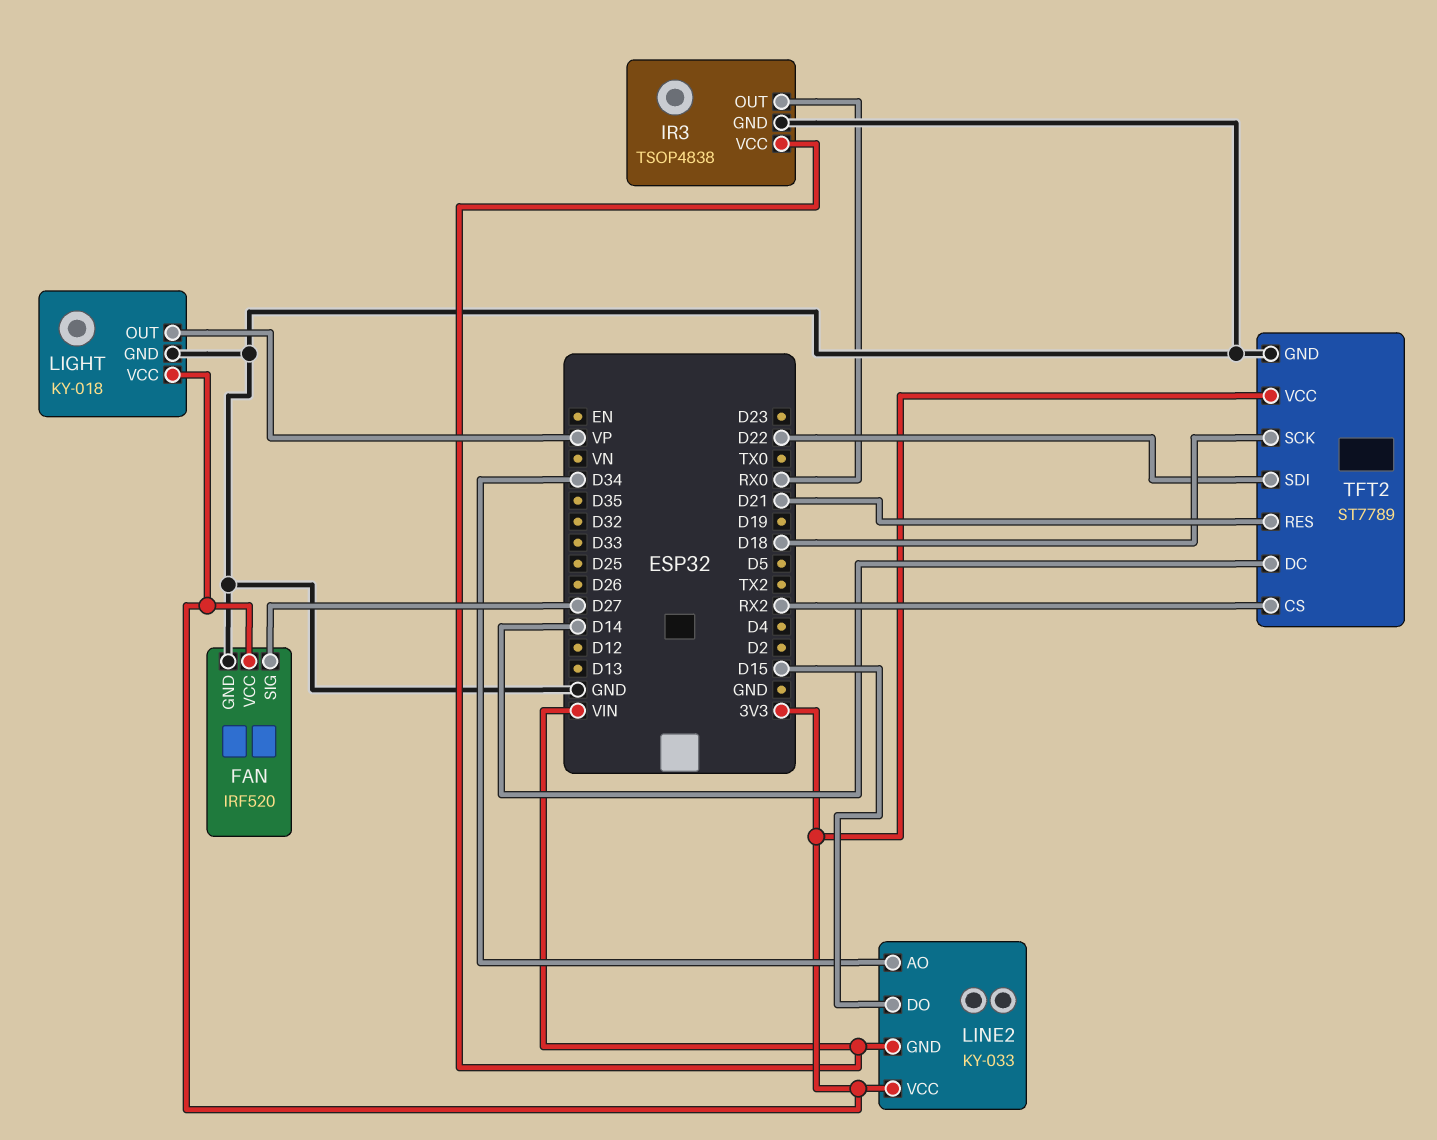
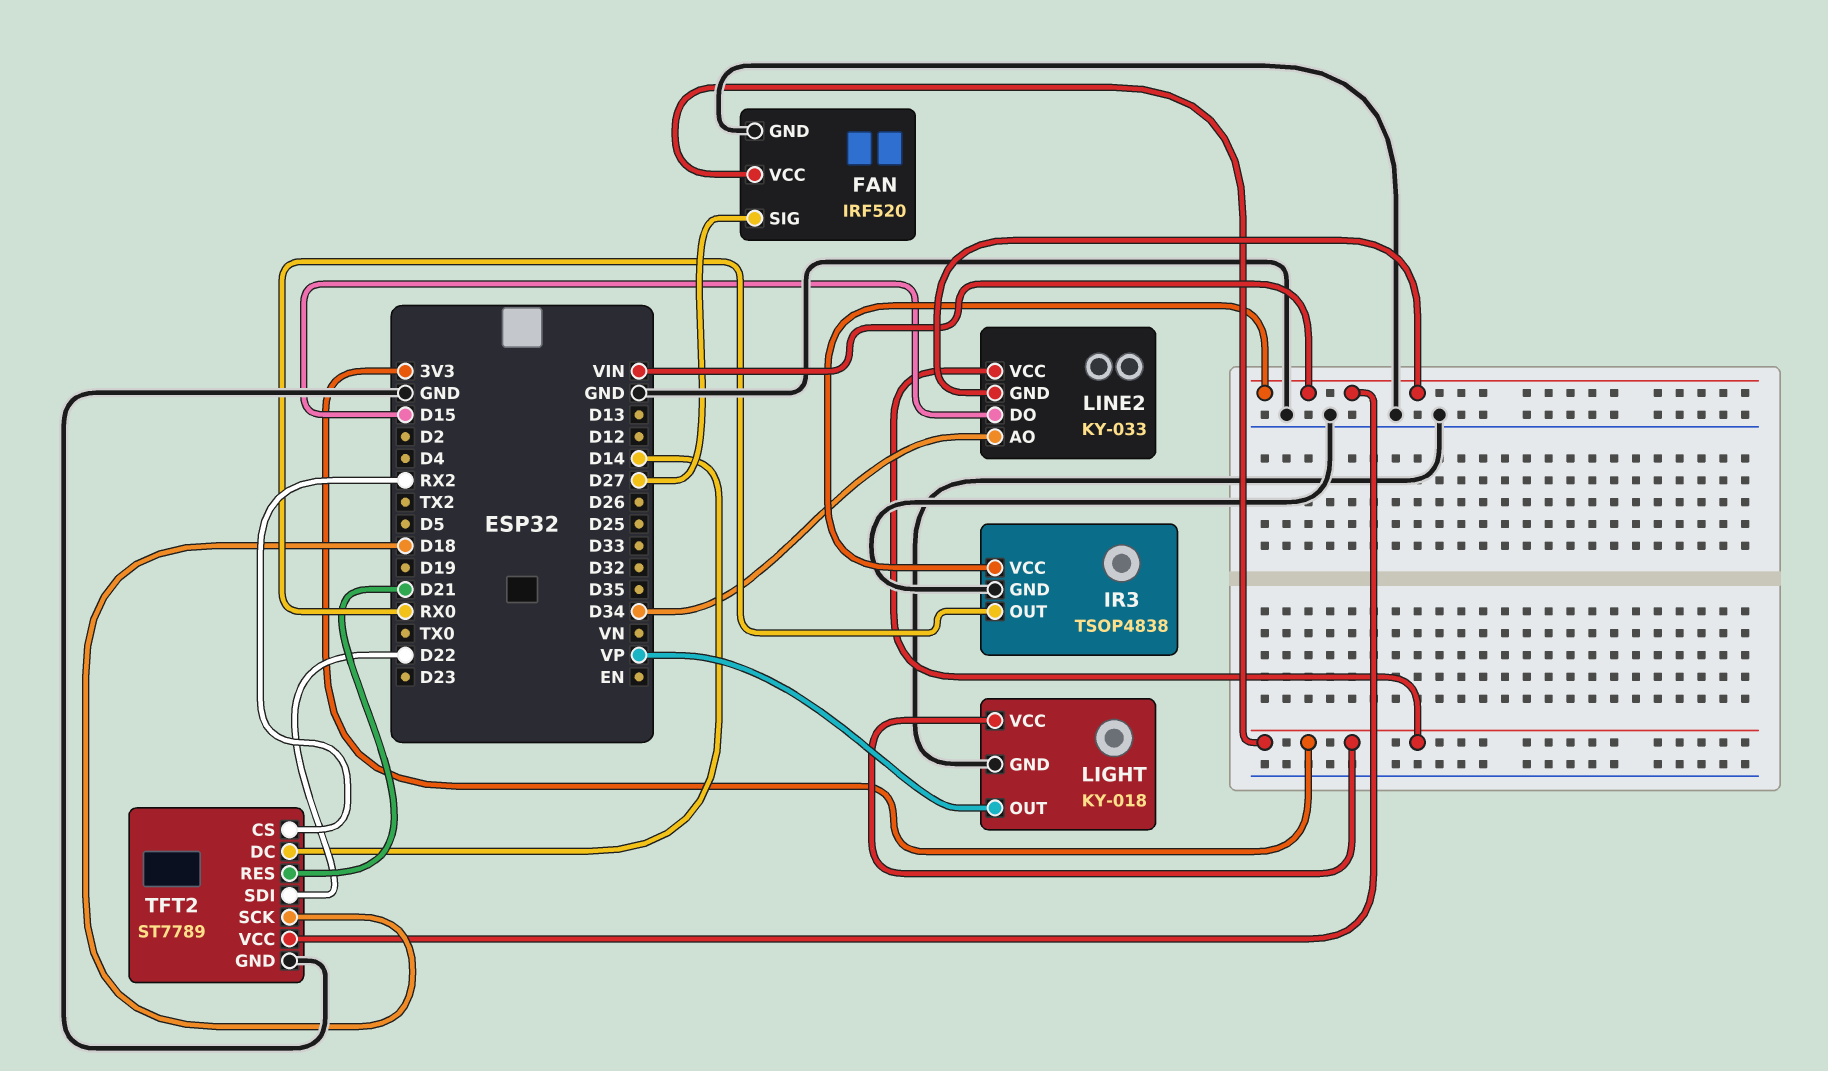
TFT2 pin VCC: 3V3 -> VIN

